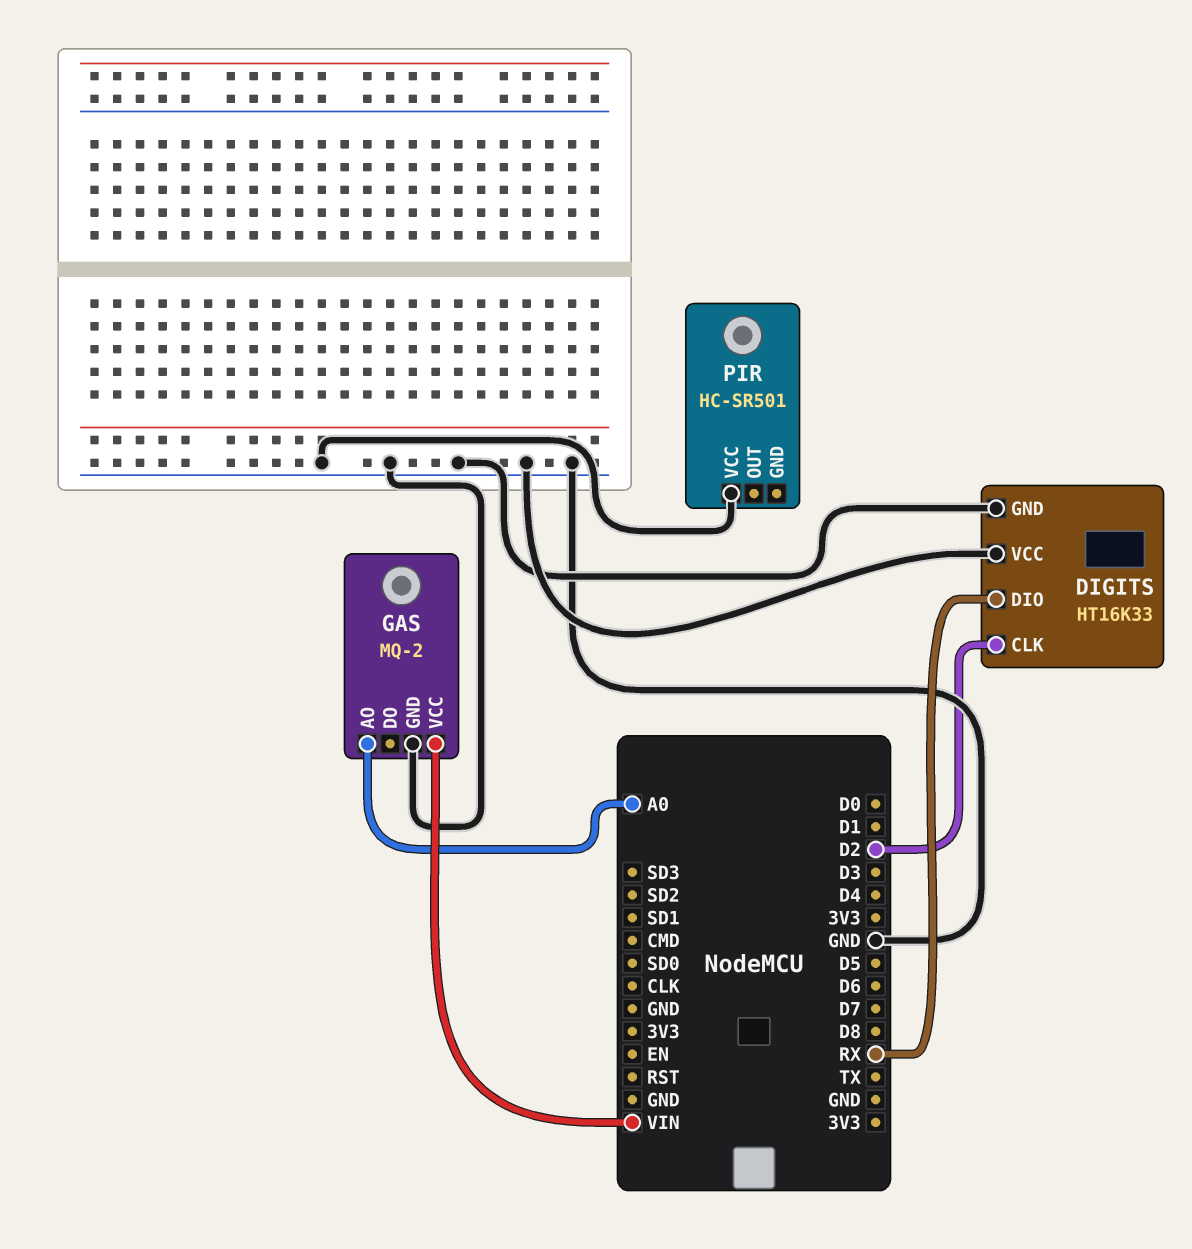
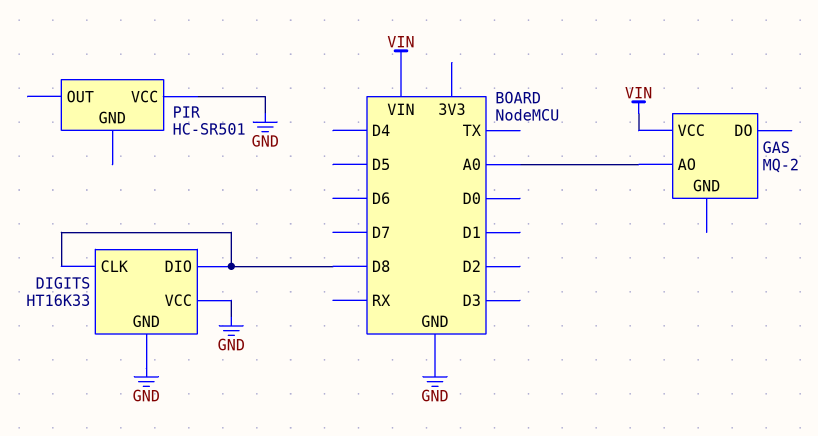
DIGITS pin CLK: D2 -> D8
DIGITS pin DIO: RX -> D8
GAS pin GND: GND -> none

